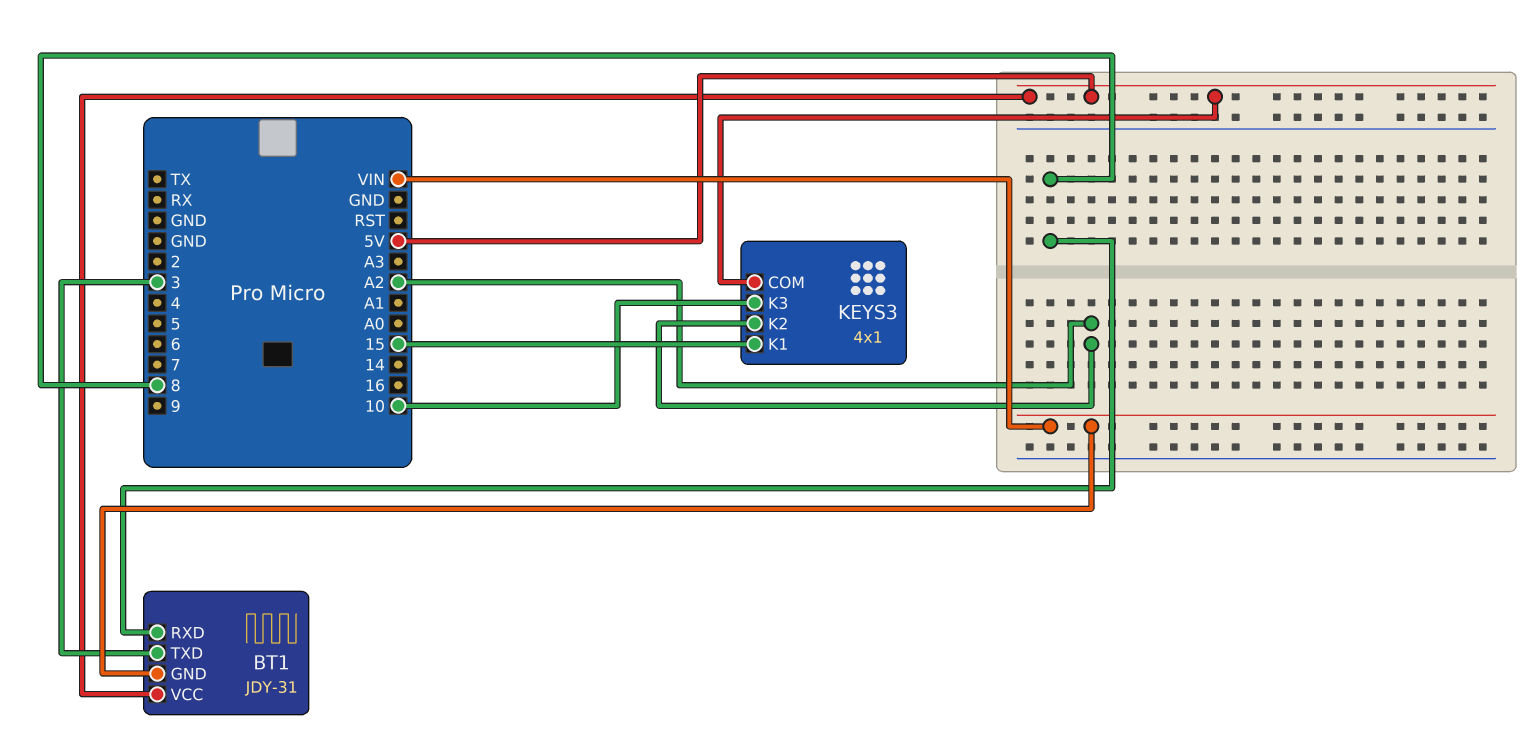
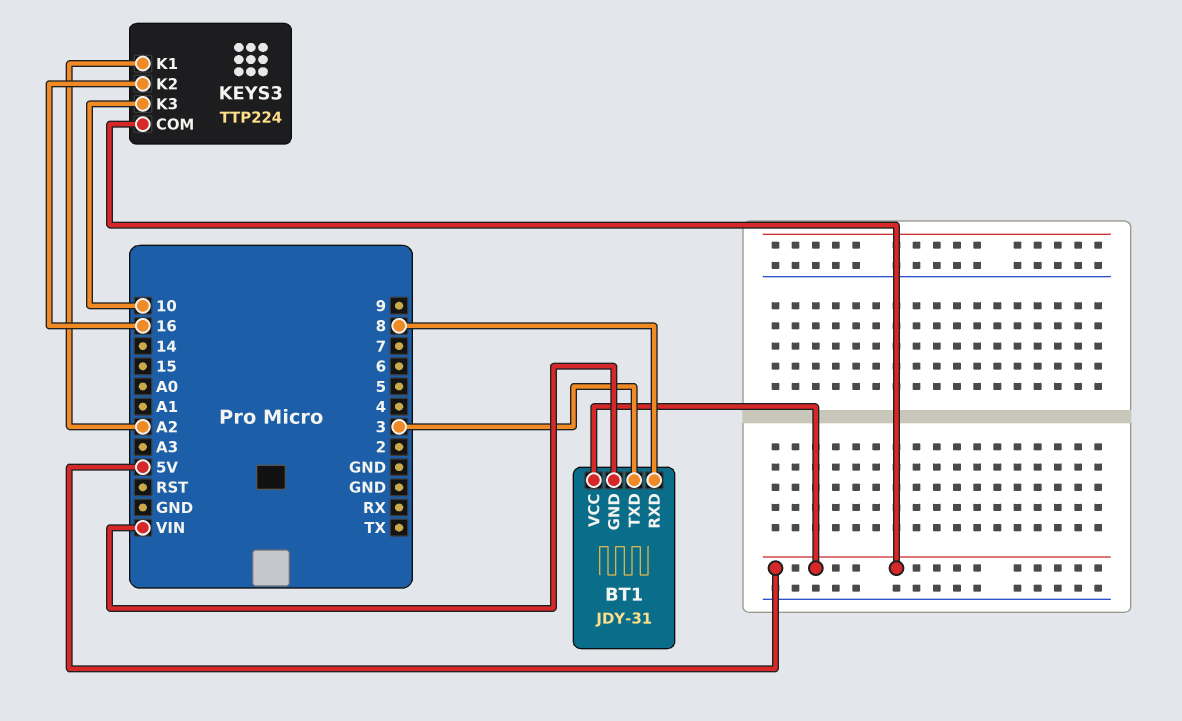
KEYS3: 4x1 -> TTP224
KEYS3 pin K1: 15 -> A2
KEYS3 pin K2: A2 -> 16

